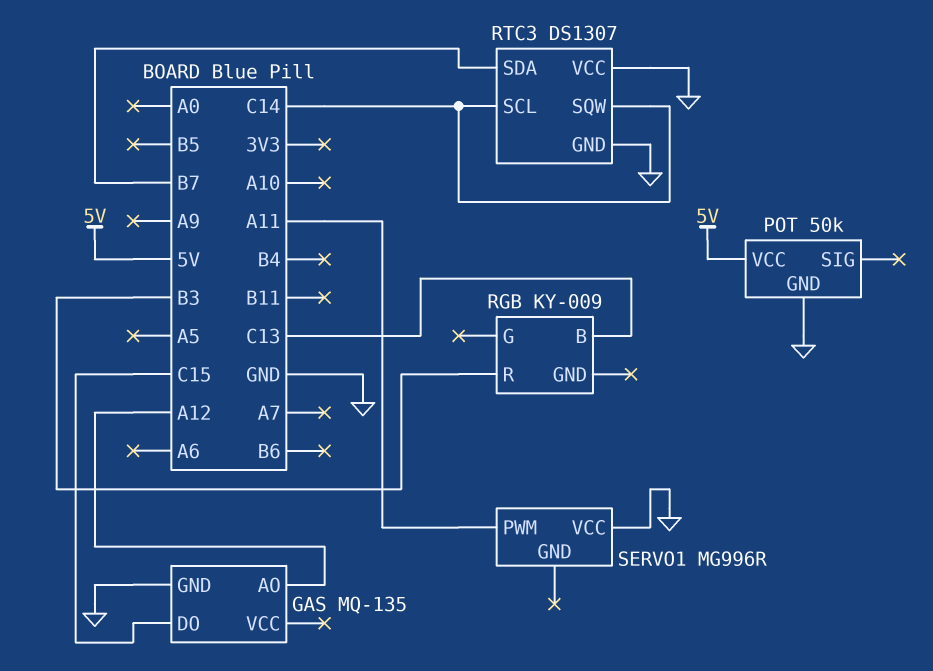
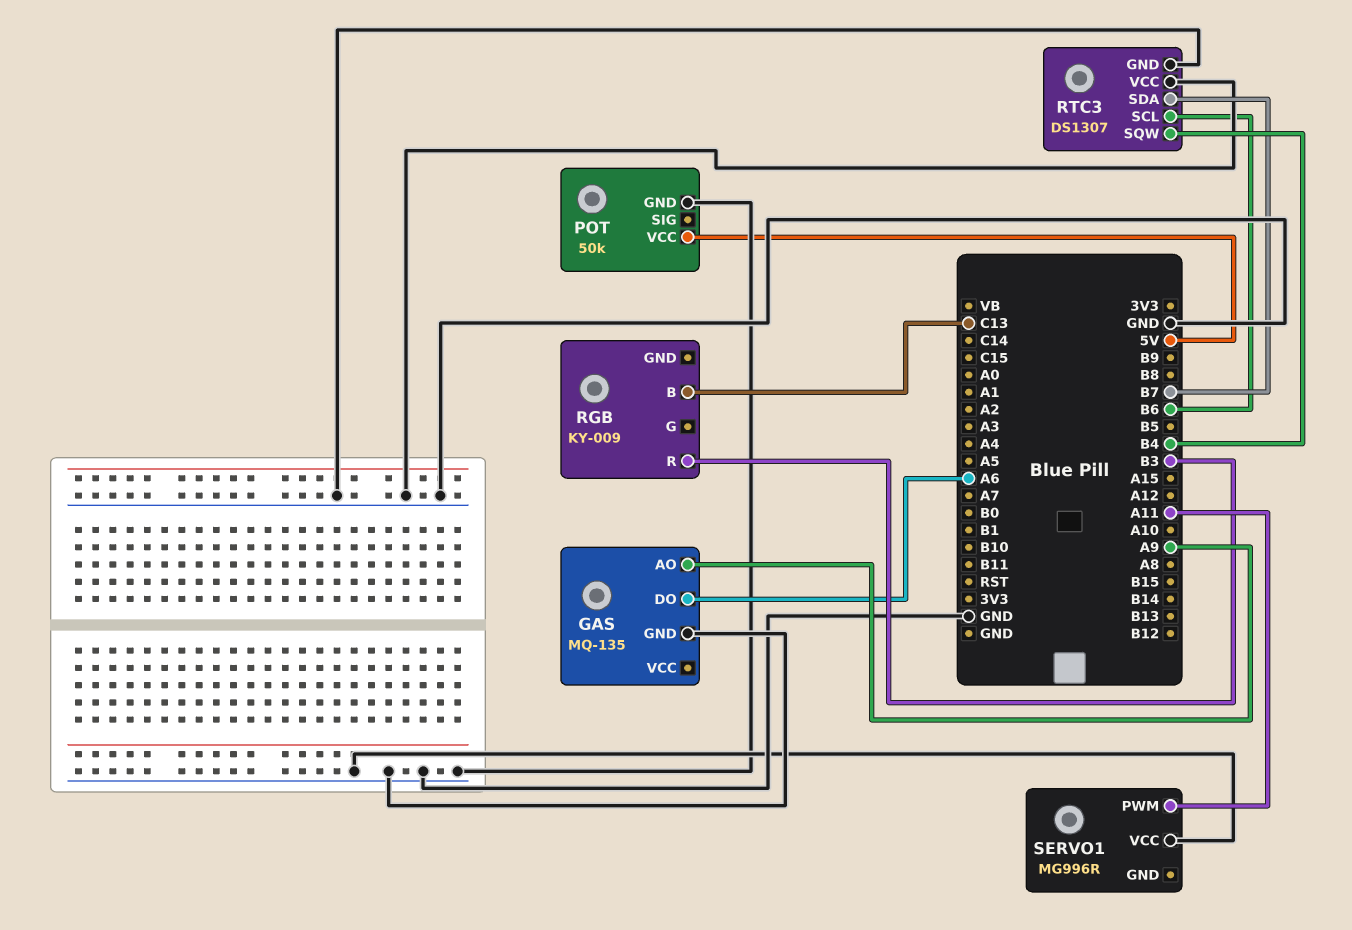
GAS pin AO: A12 -> A9
GAS pin DO: C15 -> A6
RTC3 pin SCL: C14 -> B6
RTC3 pin SQW: C14 -> B4

